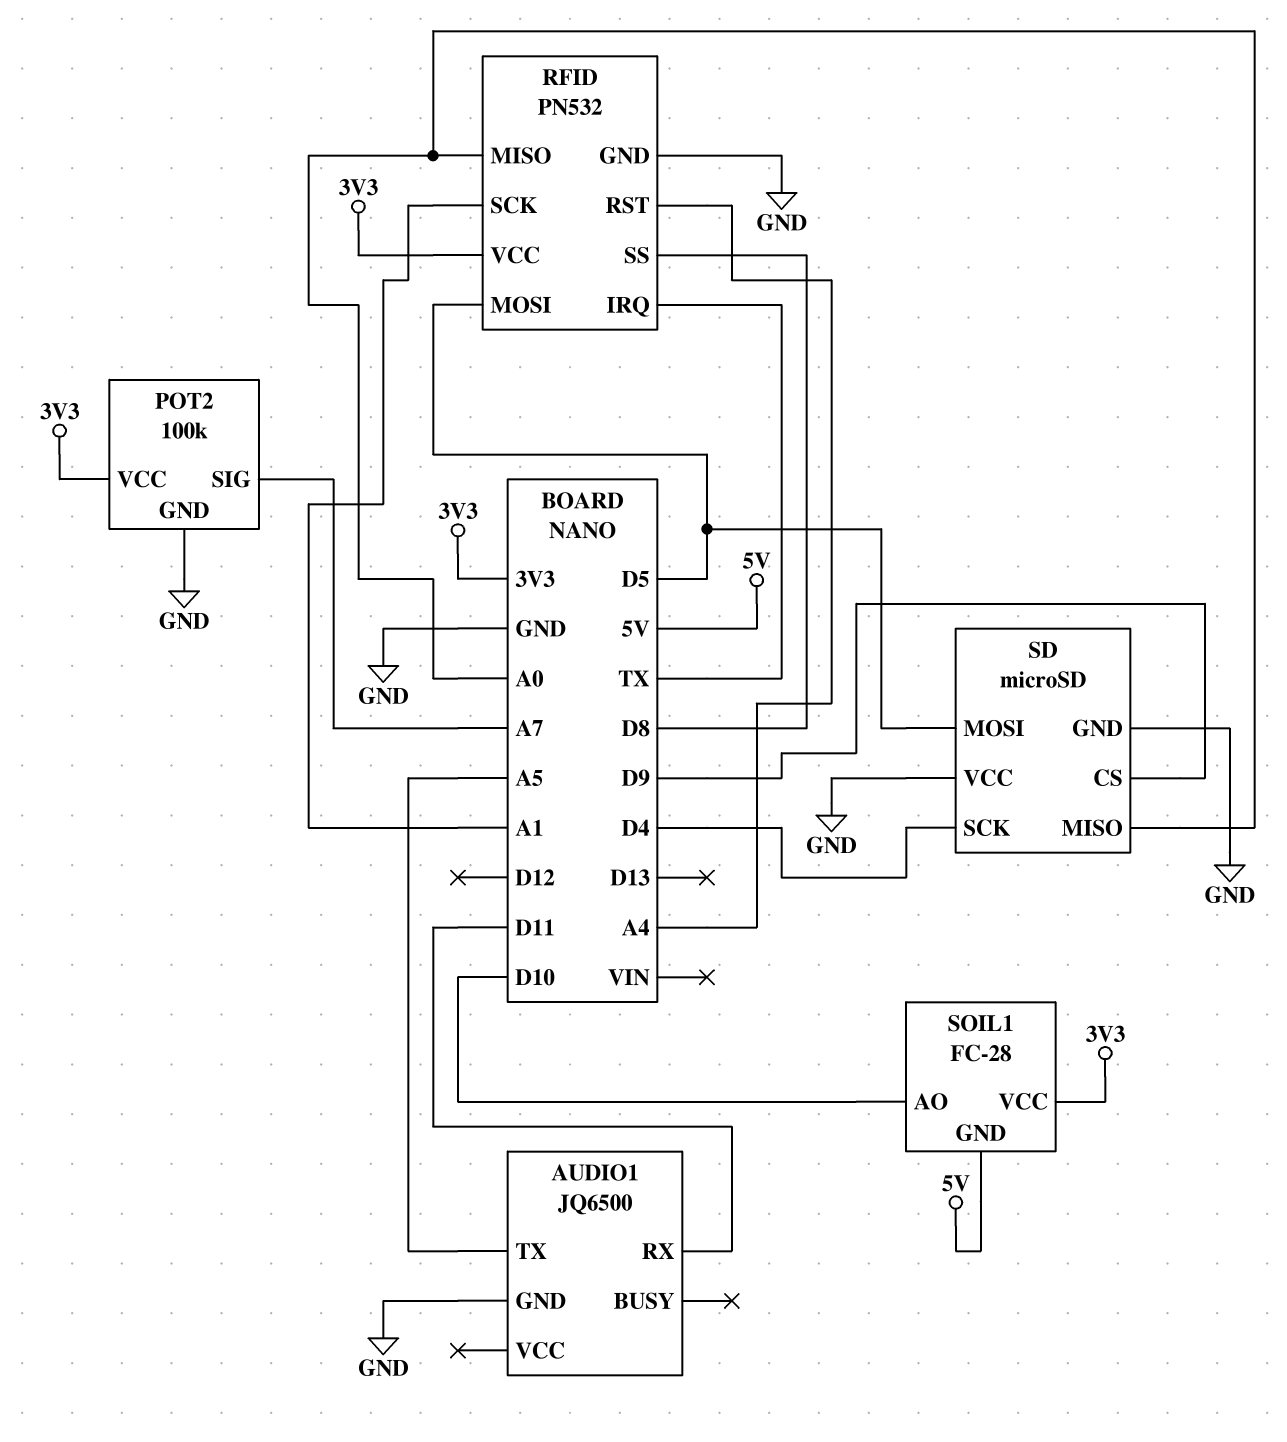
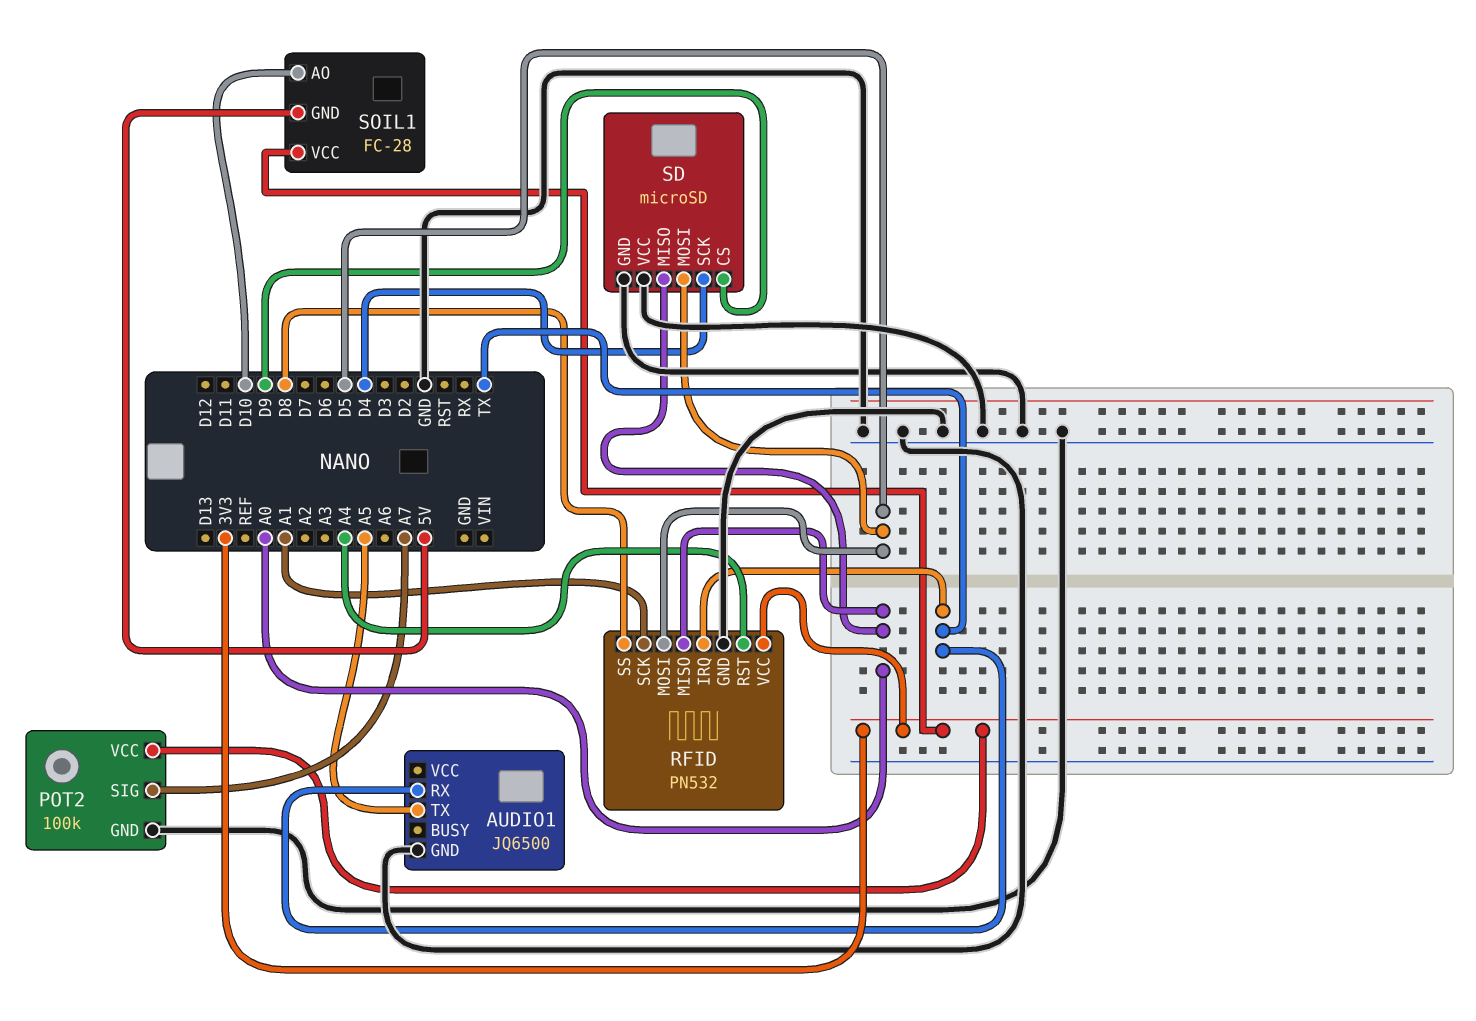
AUDIO1 pin RX: D11 -> TX

